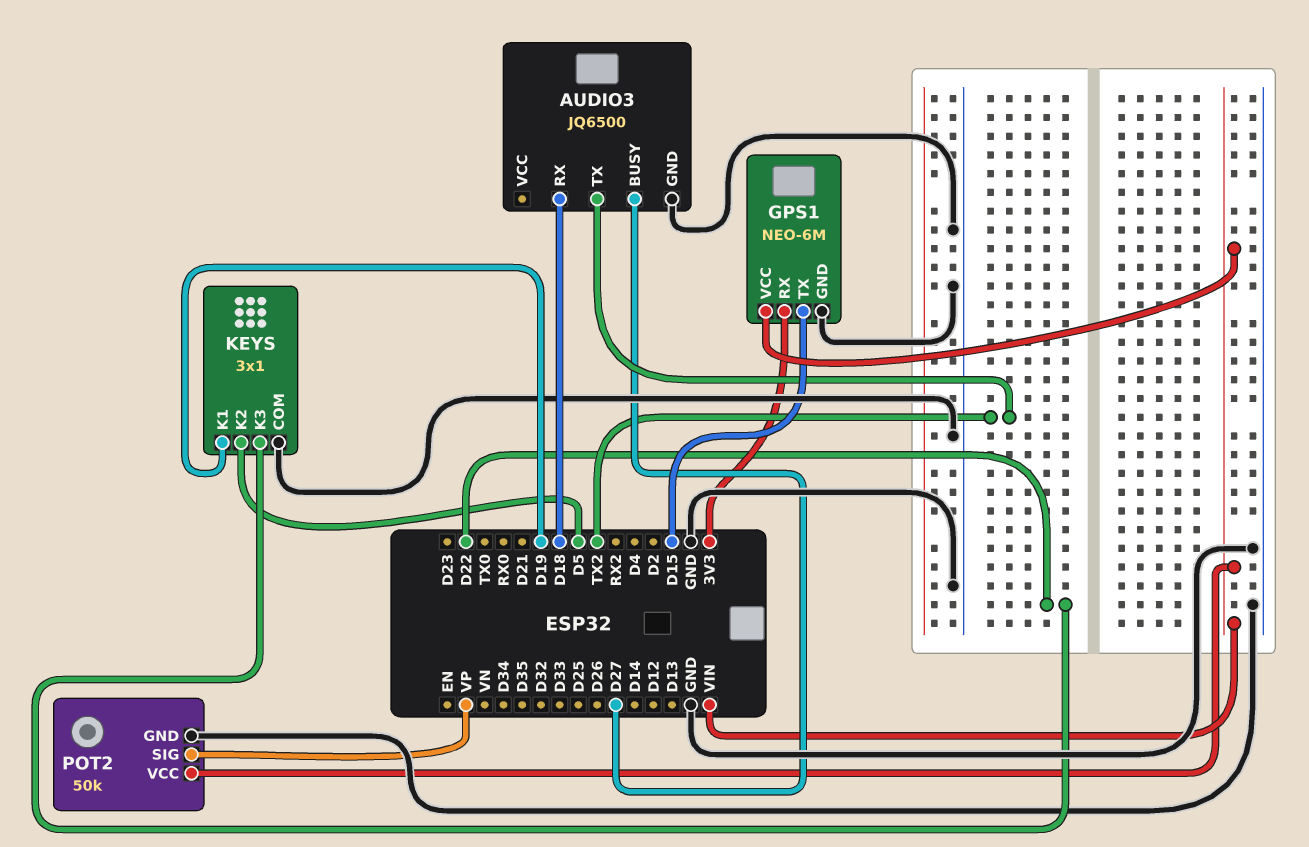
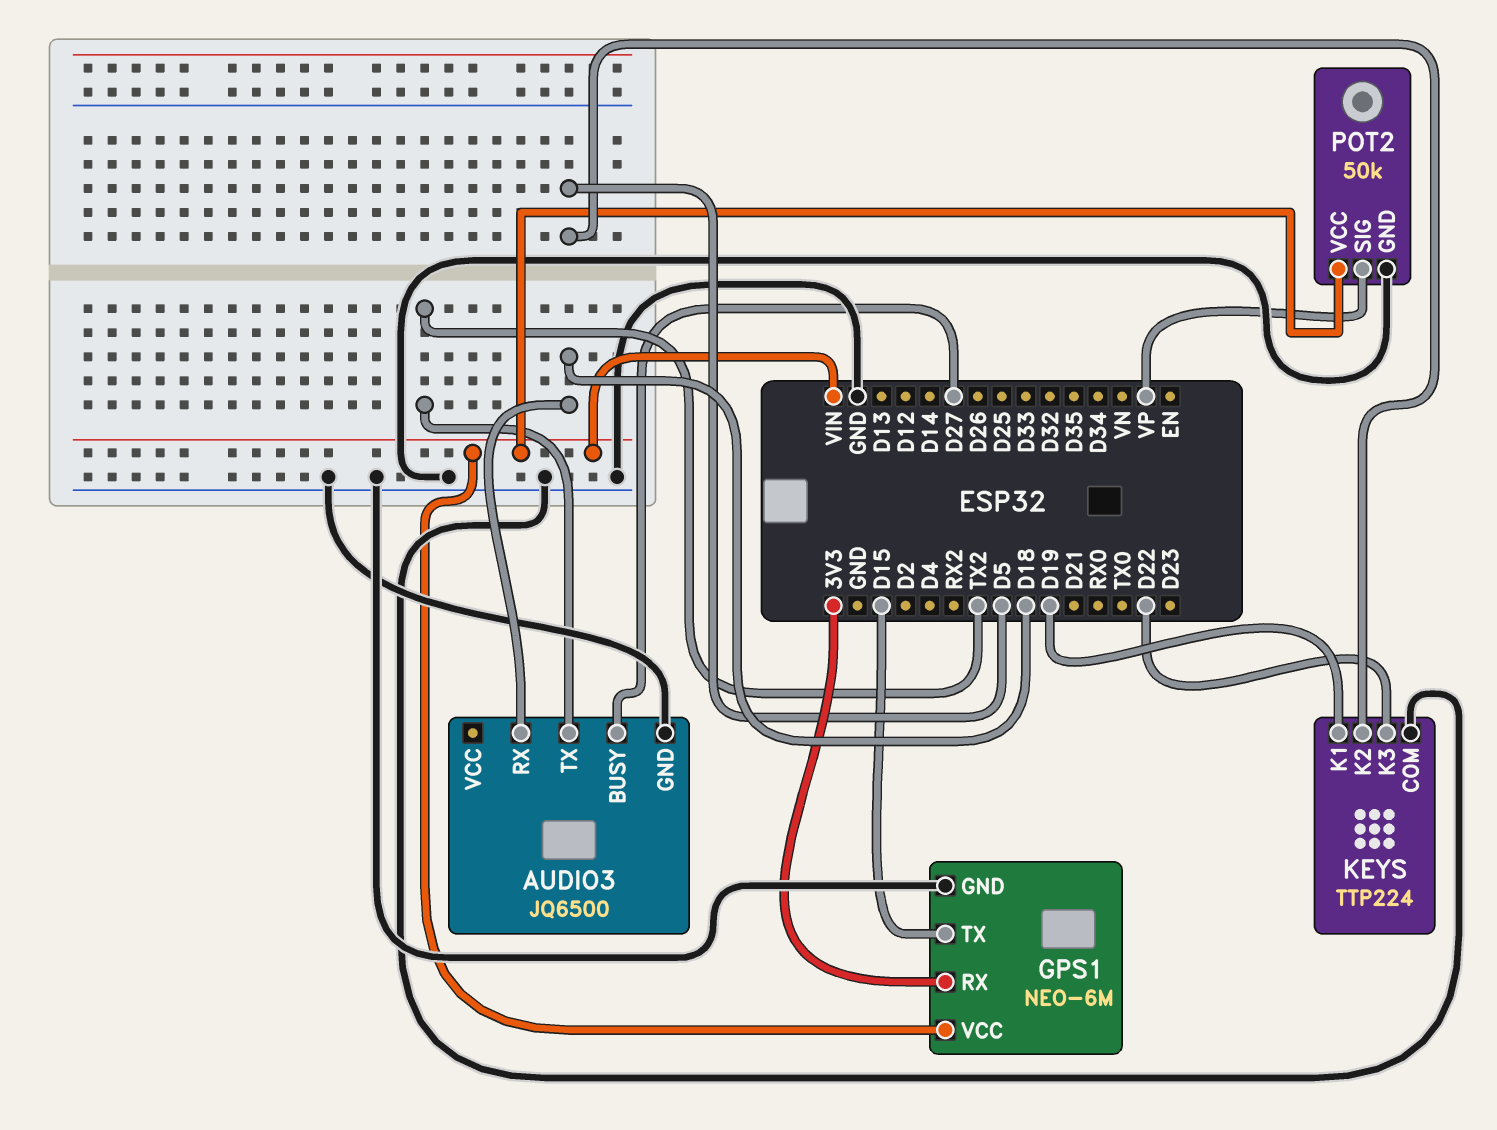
KEYS: 3x1 -> TTP224

